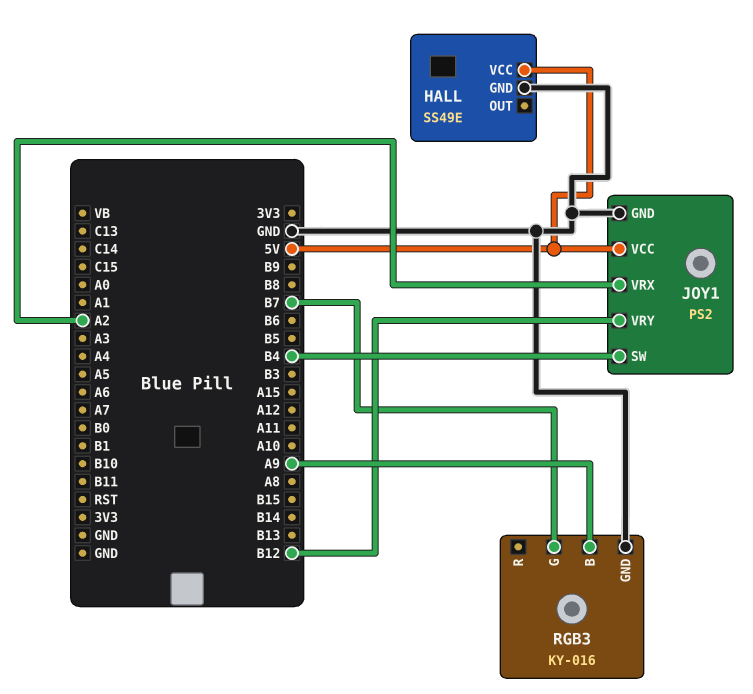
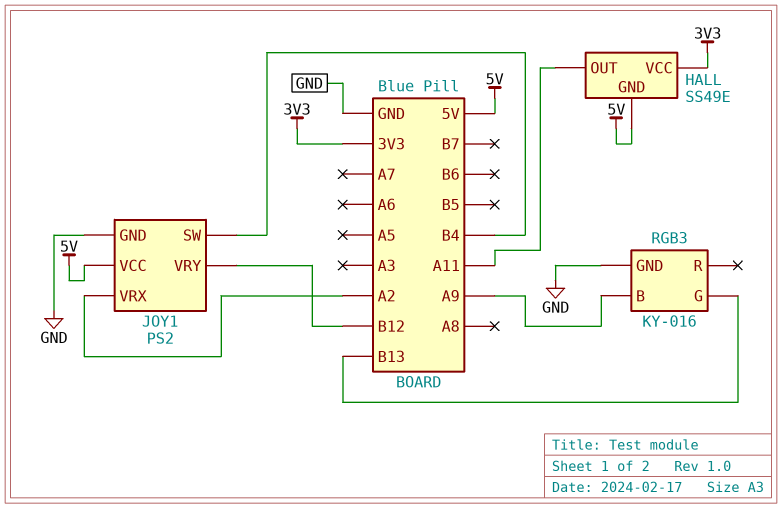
HALL pin GND: GND -> 5V
HALL pin OUT: none -> A11
HALL pin VCC: 5V -> 3V3
RGB3 pin G: B7 -> B13

